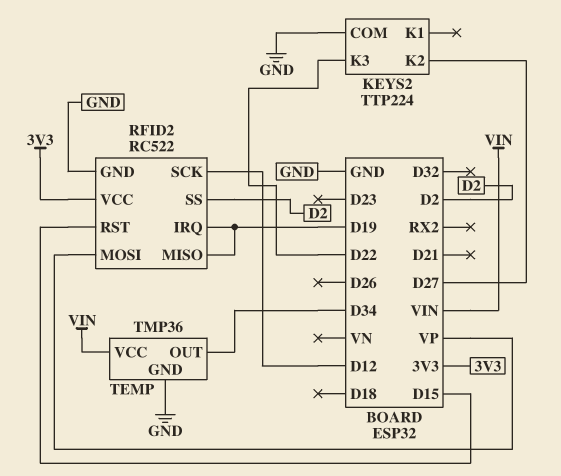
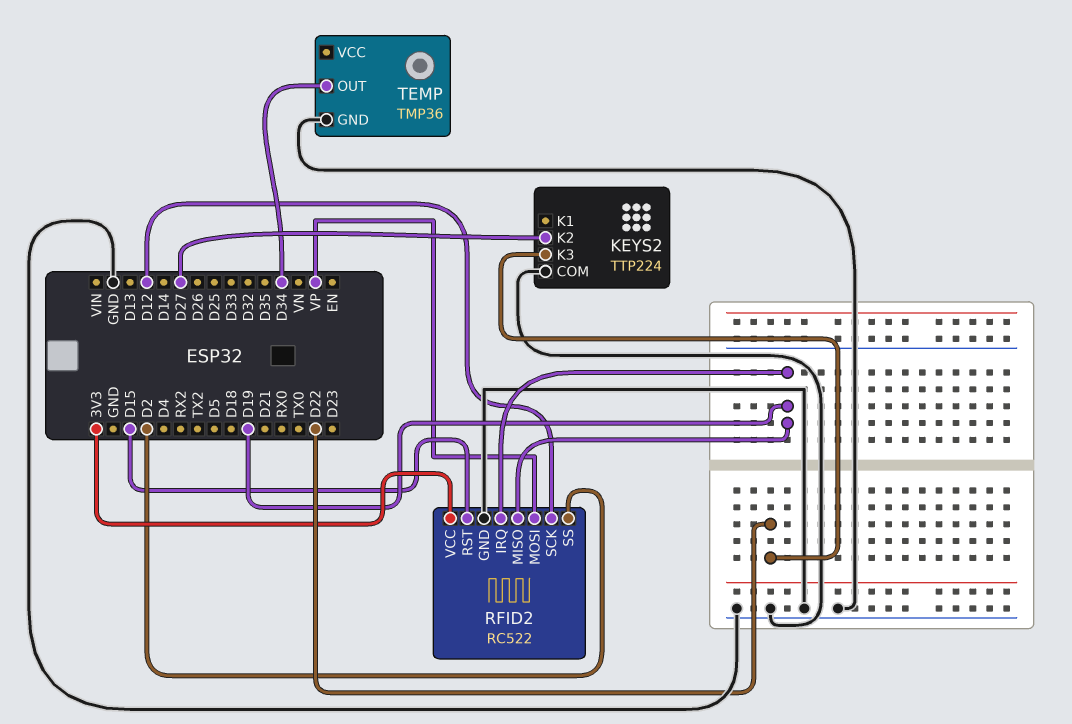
TEMP pin VCC: VIN -> none

